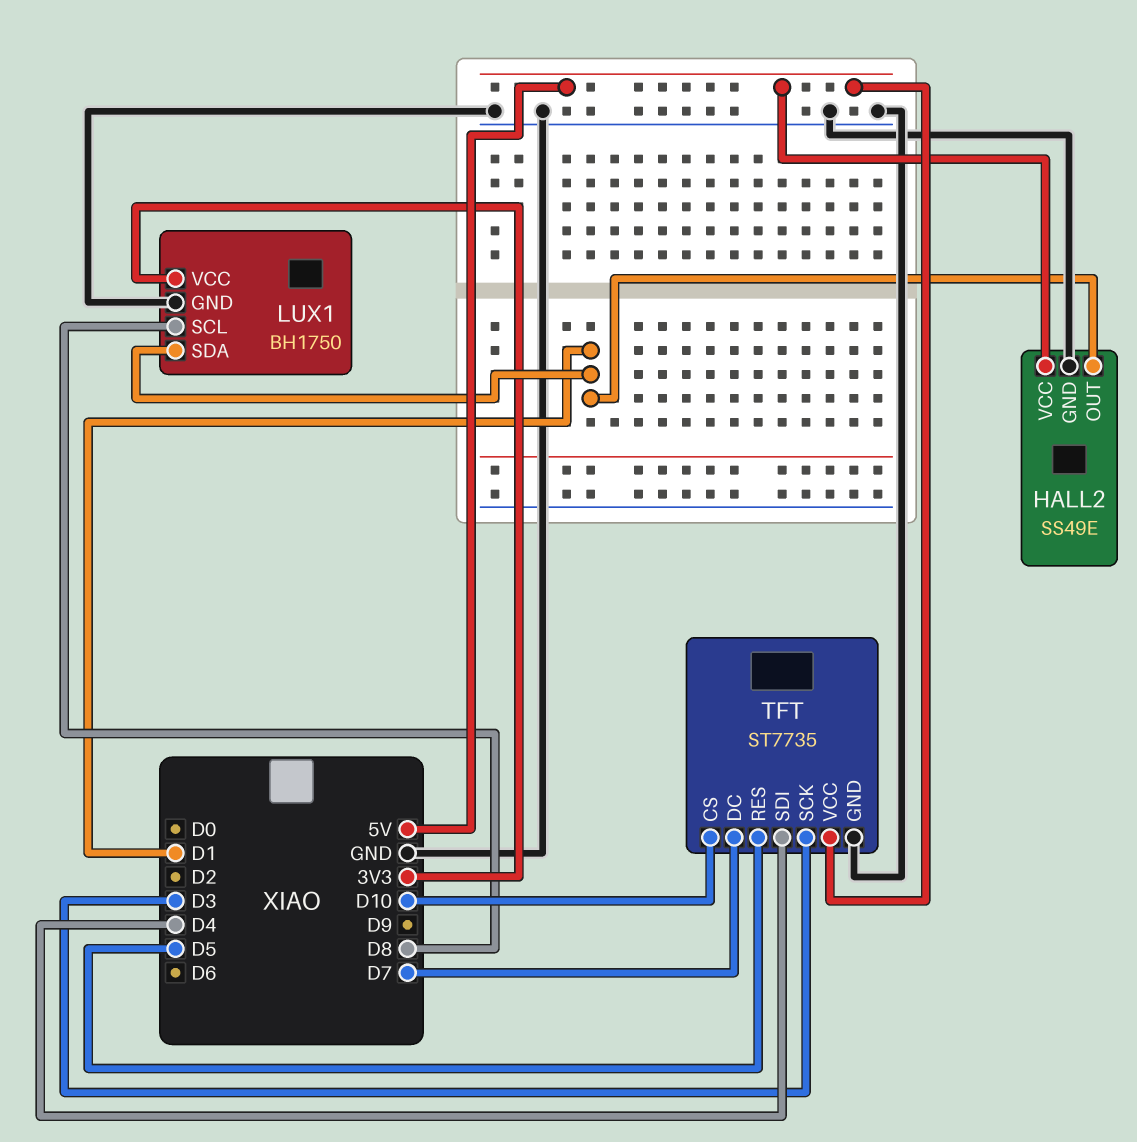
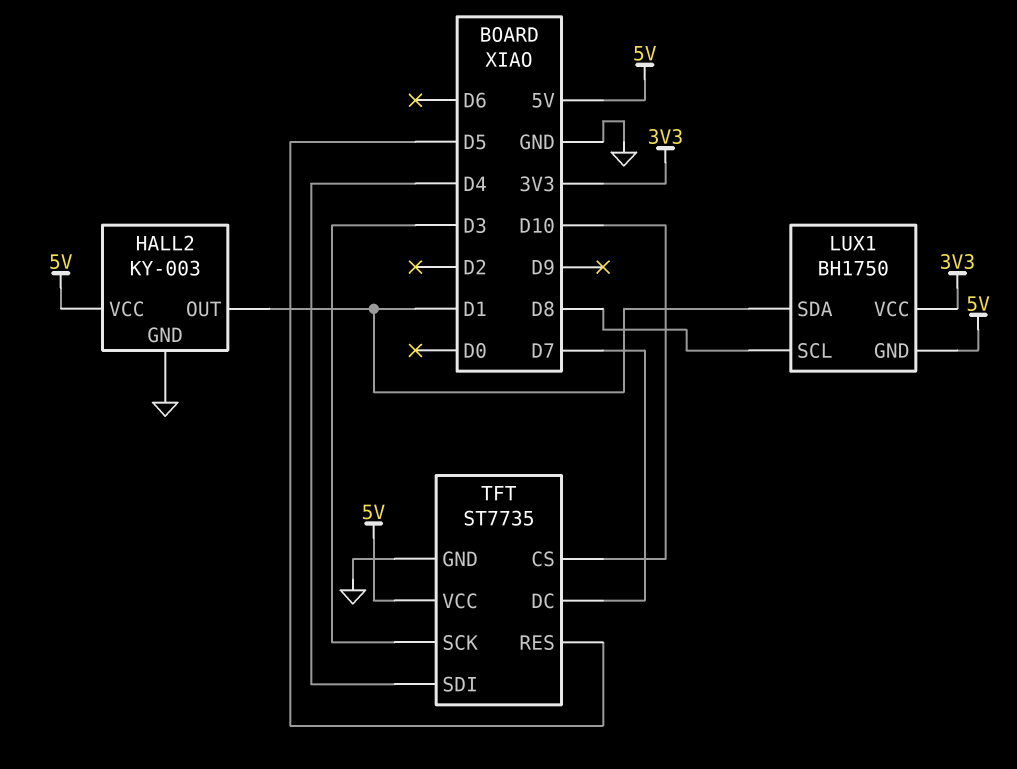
HALL2: SS49E -> KY-003
LUX1 pin GND: GND -> 5V

